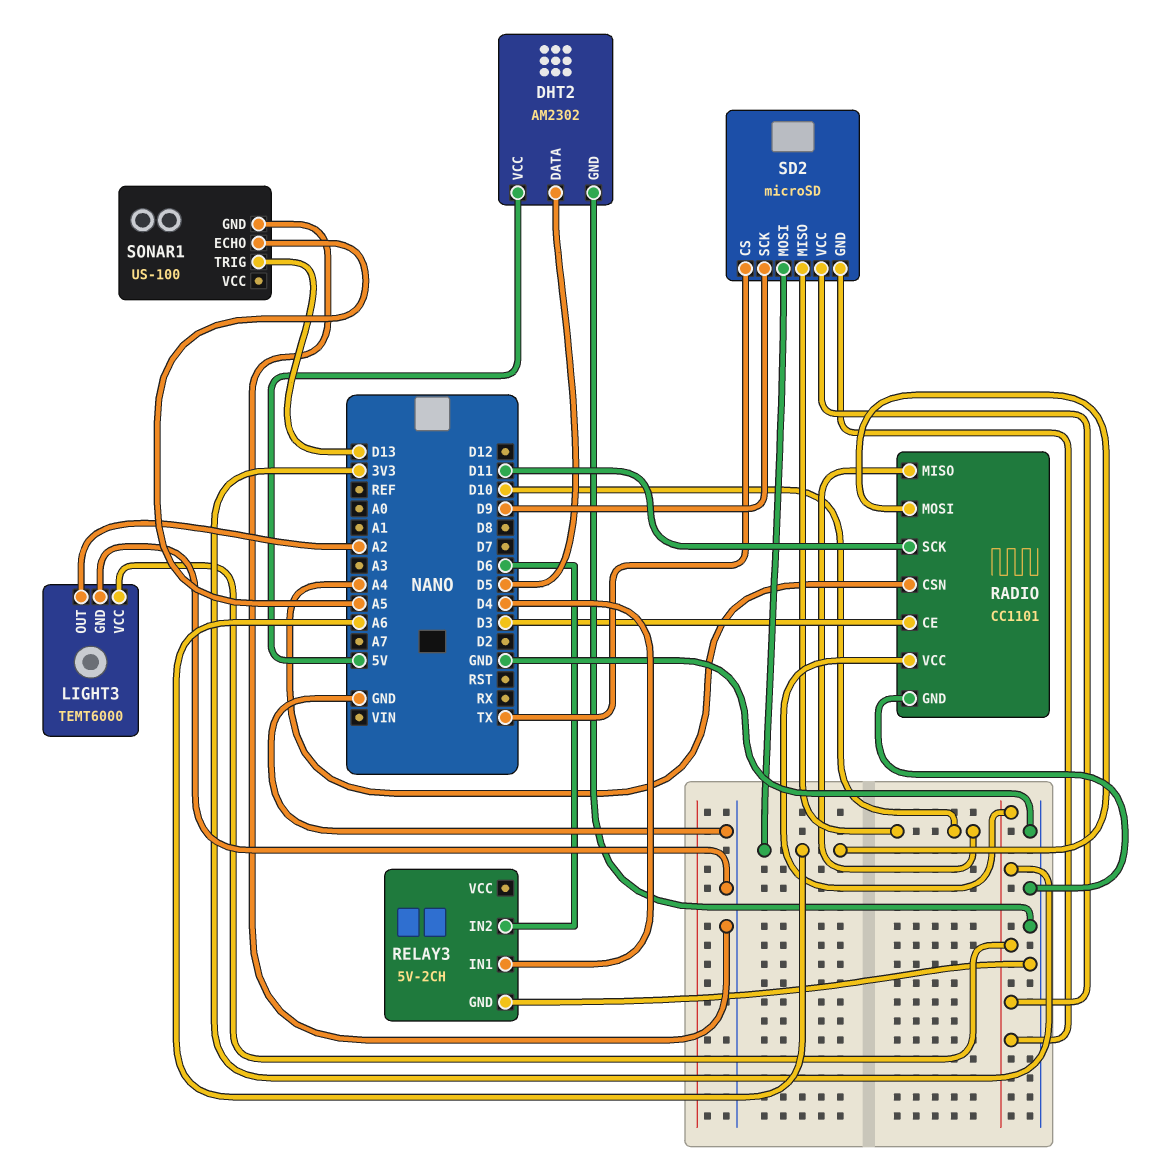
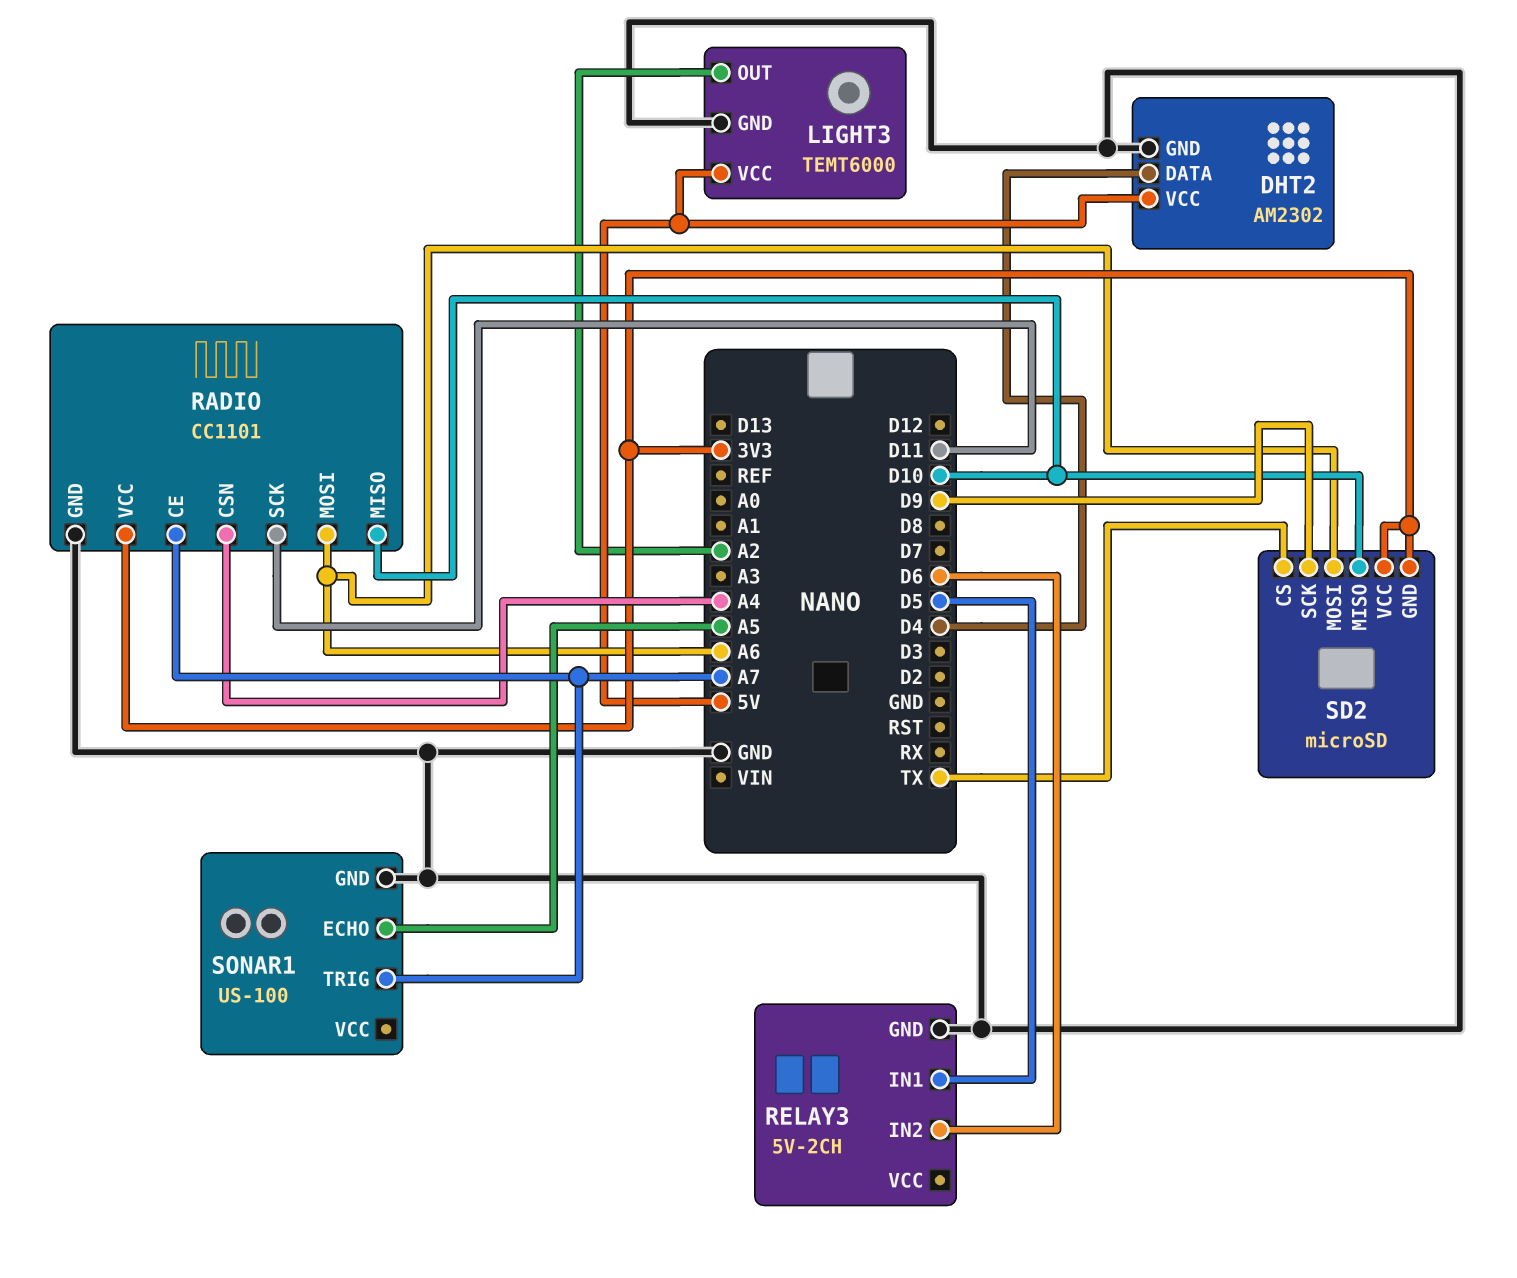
DHT2 pin DATA: D5 -> D4
LIGHT3 pin VCC: 3V3 -> 5V
RADIO pin CE: D3 -> A7
RELAY3 pin IN1: D4 -> D5
SONAR1 pin TRIG: D13 -> A7

